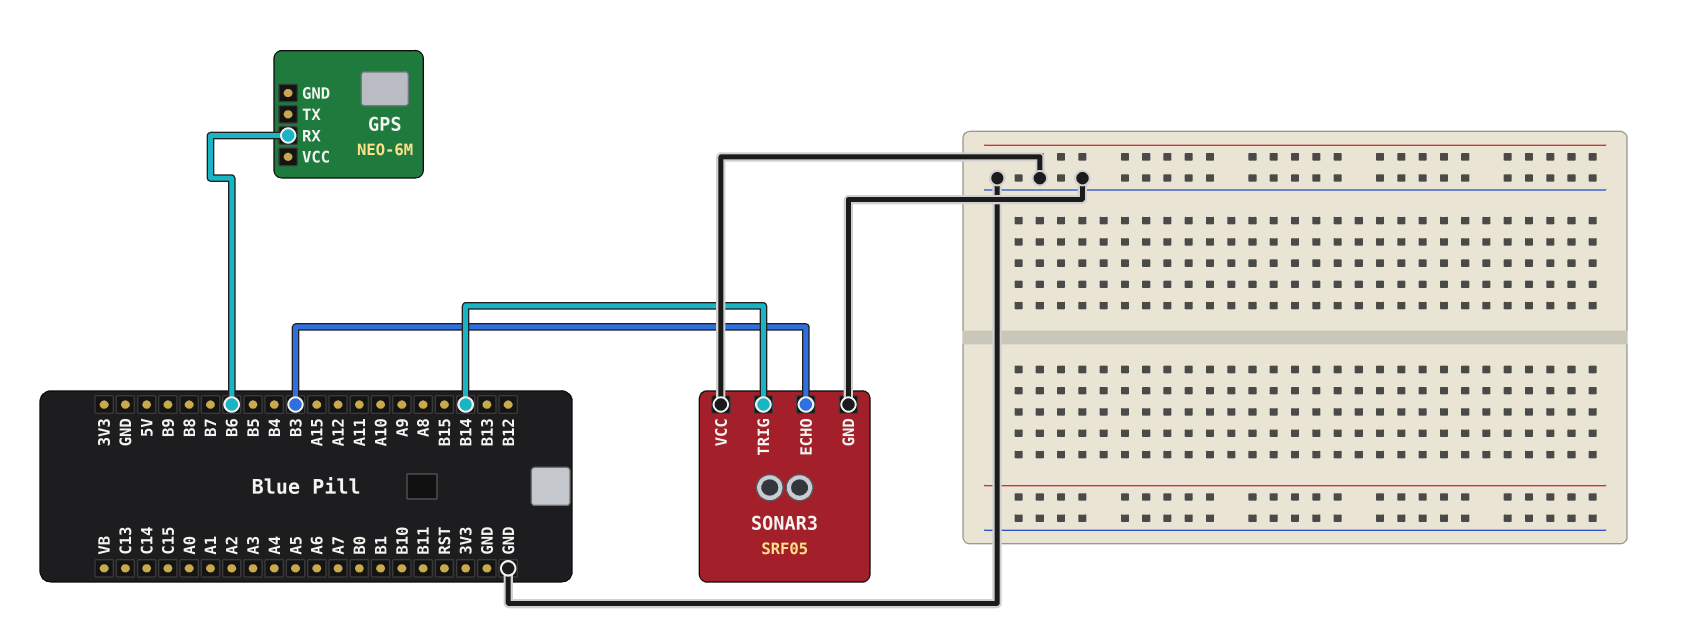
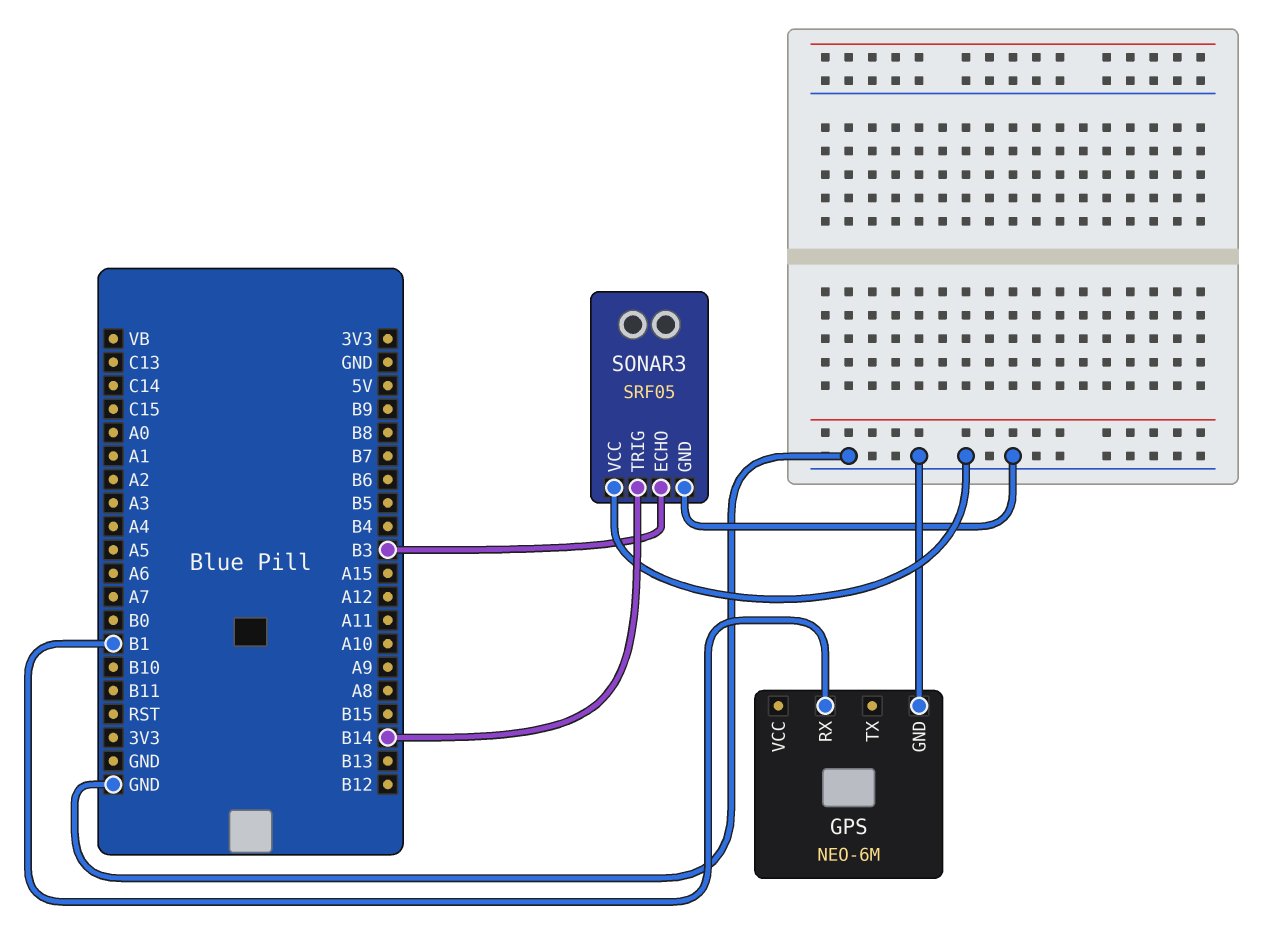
GPS pin GND: none -> GND
GPS pin RX: B6 -> B1

